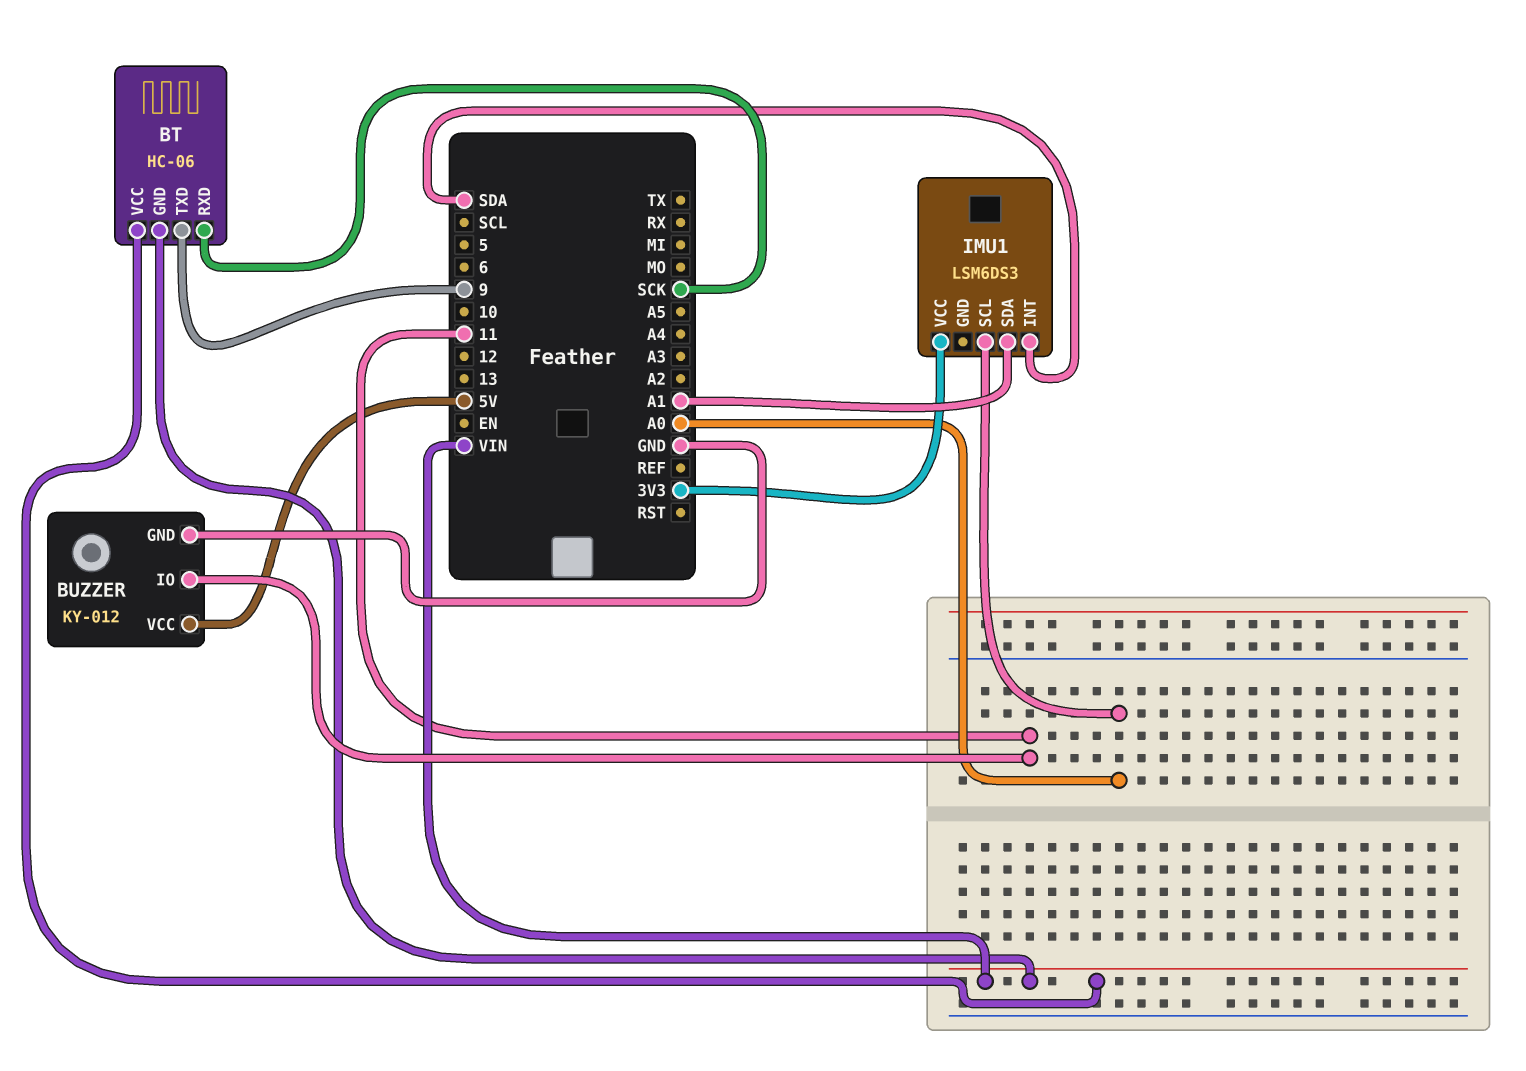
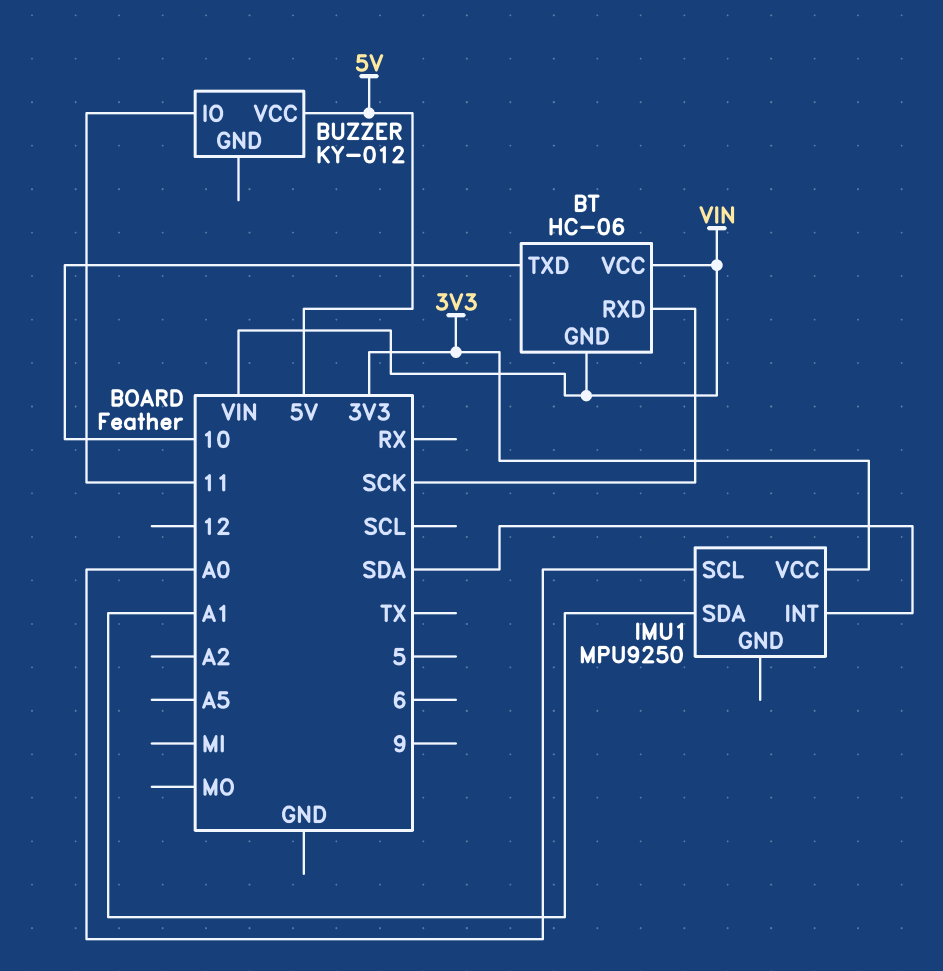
BT pin TXD: 9 -> 10
BUZZER pin GND: GND -> none
IMU1: LSM6DS3 -> MPU9250

